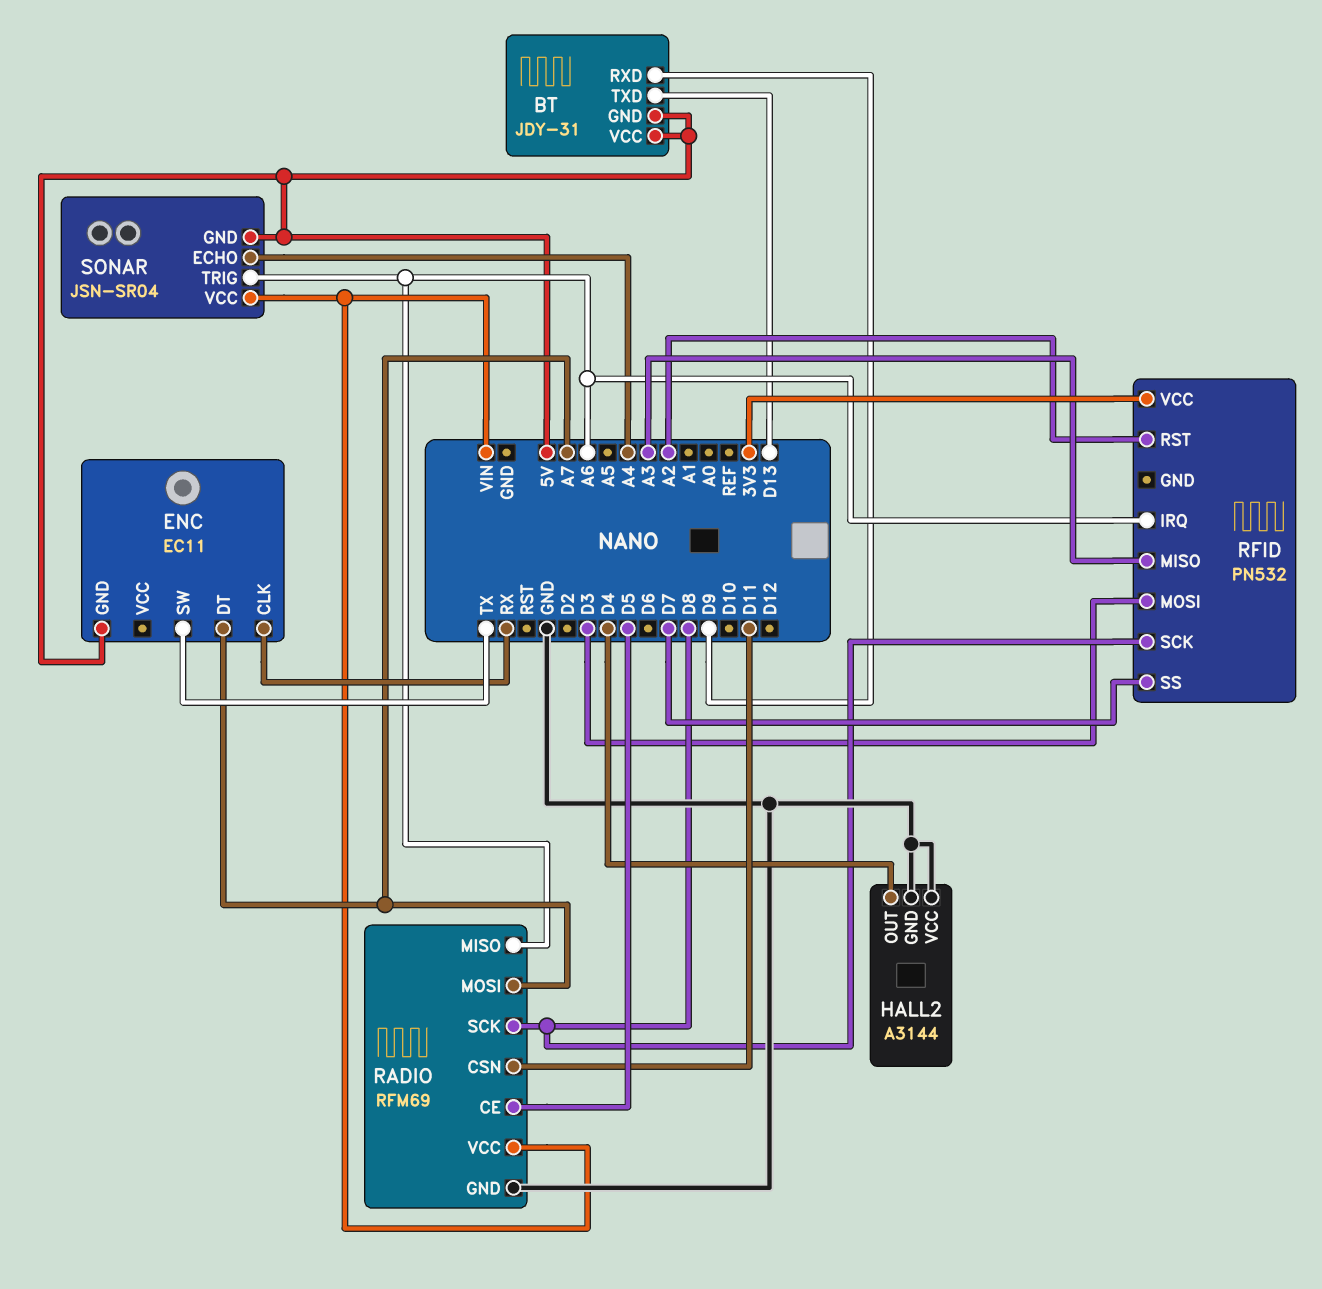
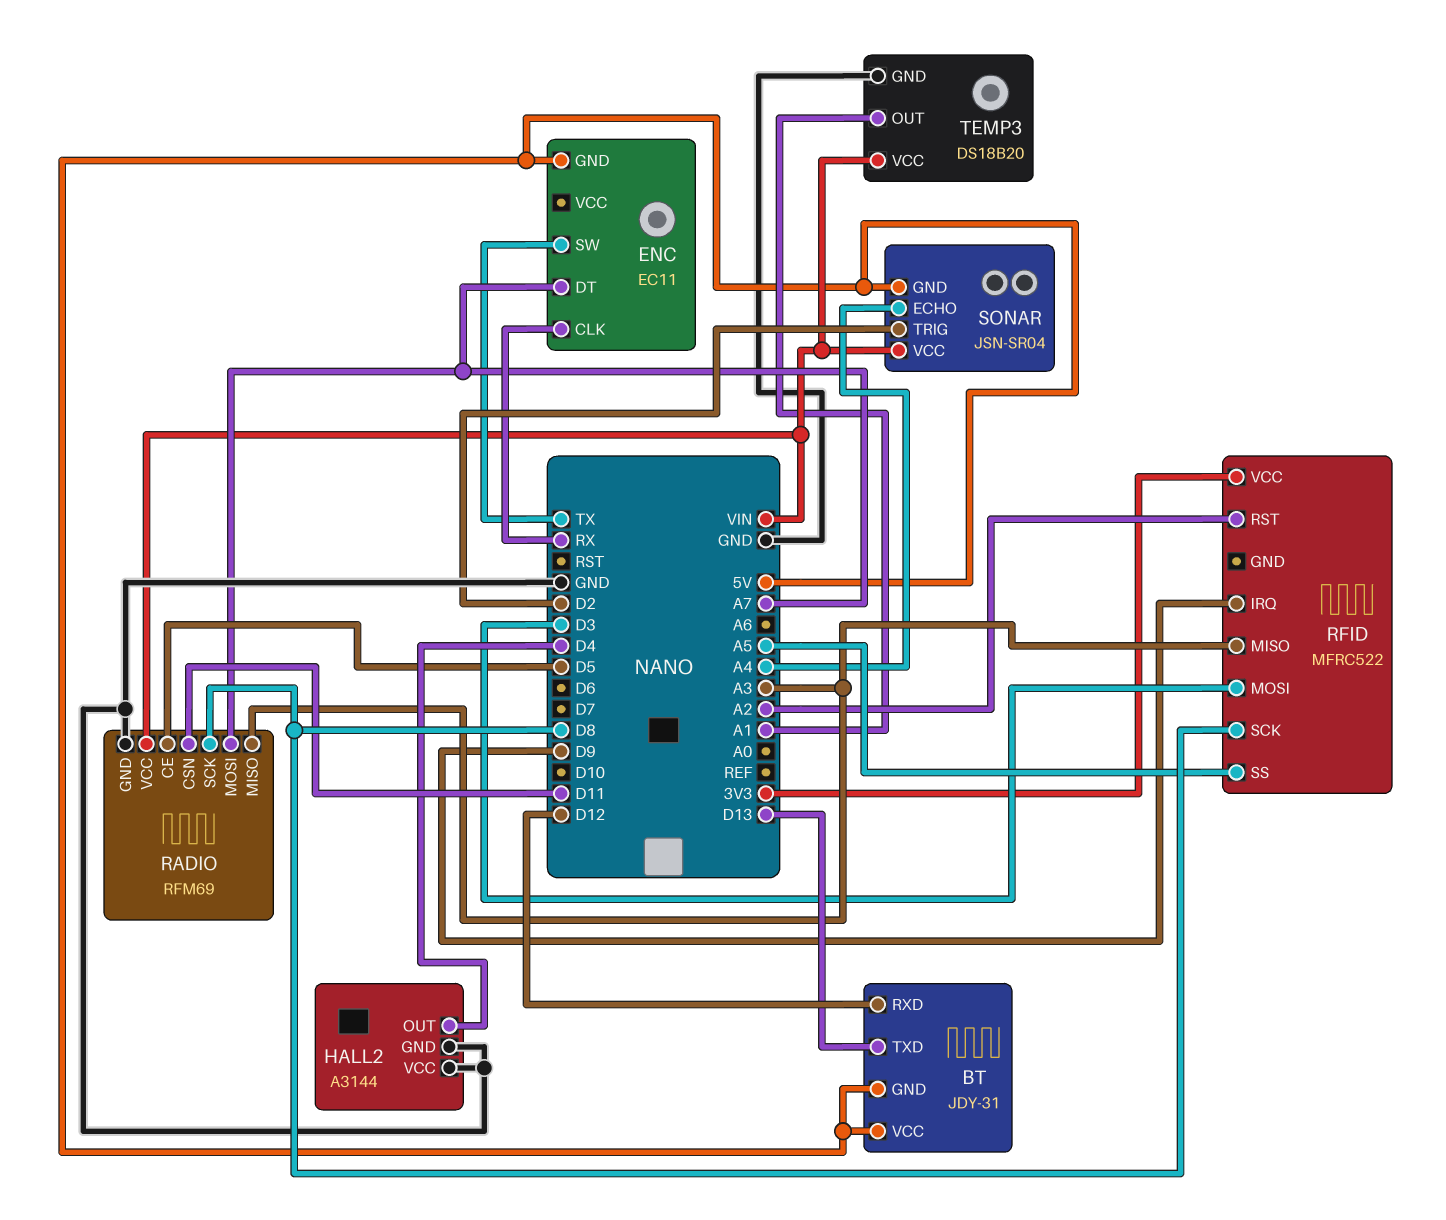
BT pin RXD: D9 -> D12
RADIO pin MISO: A6 -> A3
RFID: PN532 -> MFRC522
RFID pin IRQ: A6 -> D9
RFID pin SS: D7 -> A5
SONAR pin TRIG: A6 -> D2
TEMP3: none -> DS18B20
TEMP3 pin GND: none -> GND
TEMP3 pin OUT: none -> A1
TEMP3 pin VCC: none -> VIN

